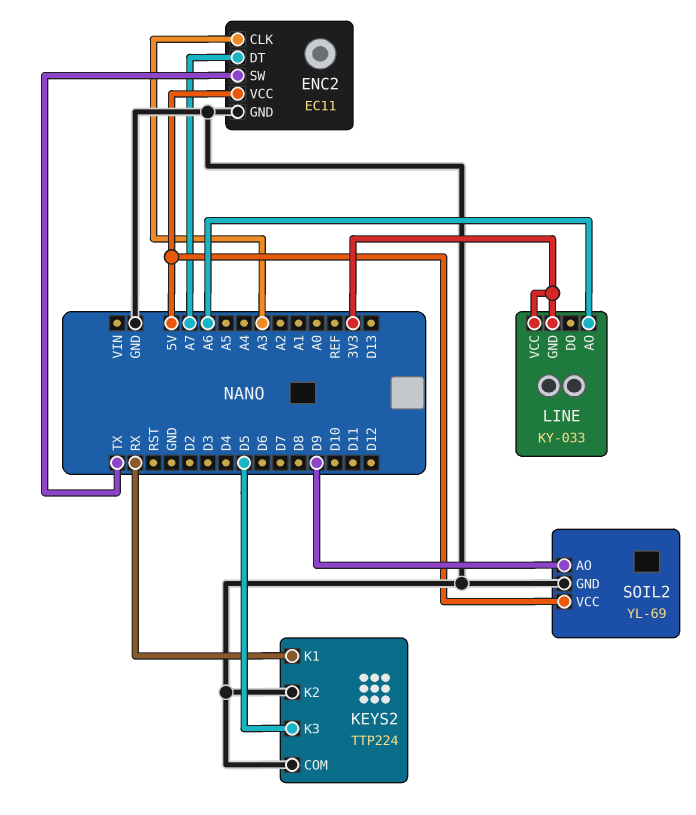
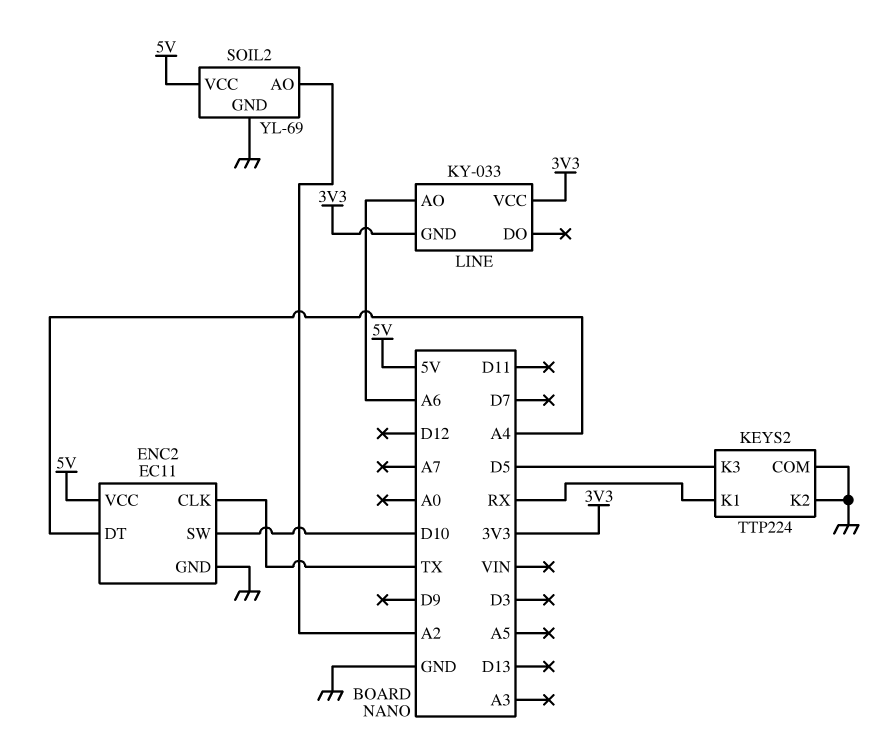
ENC2 pin CLK: A3 -> TX
ENC2 pin DT: A7 -> A4
ENC2 pin SW: TX -> D10
SOIL2 pin AO: D9 -> A2

